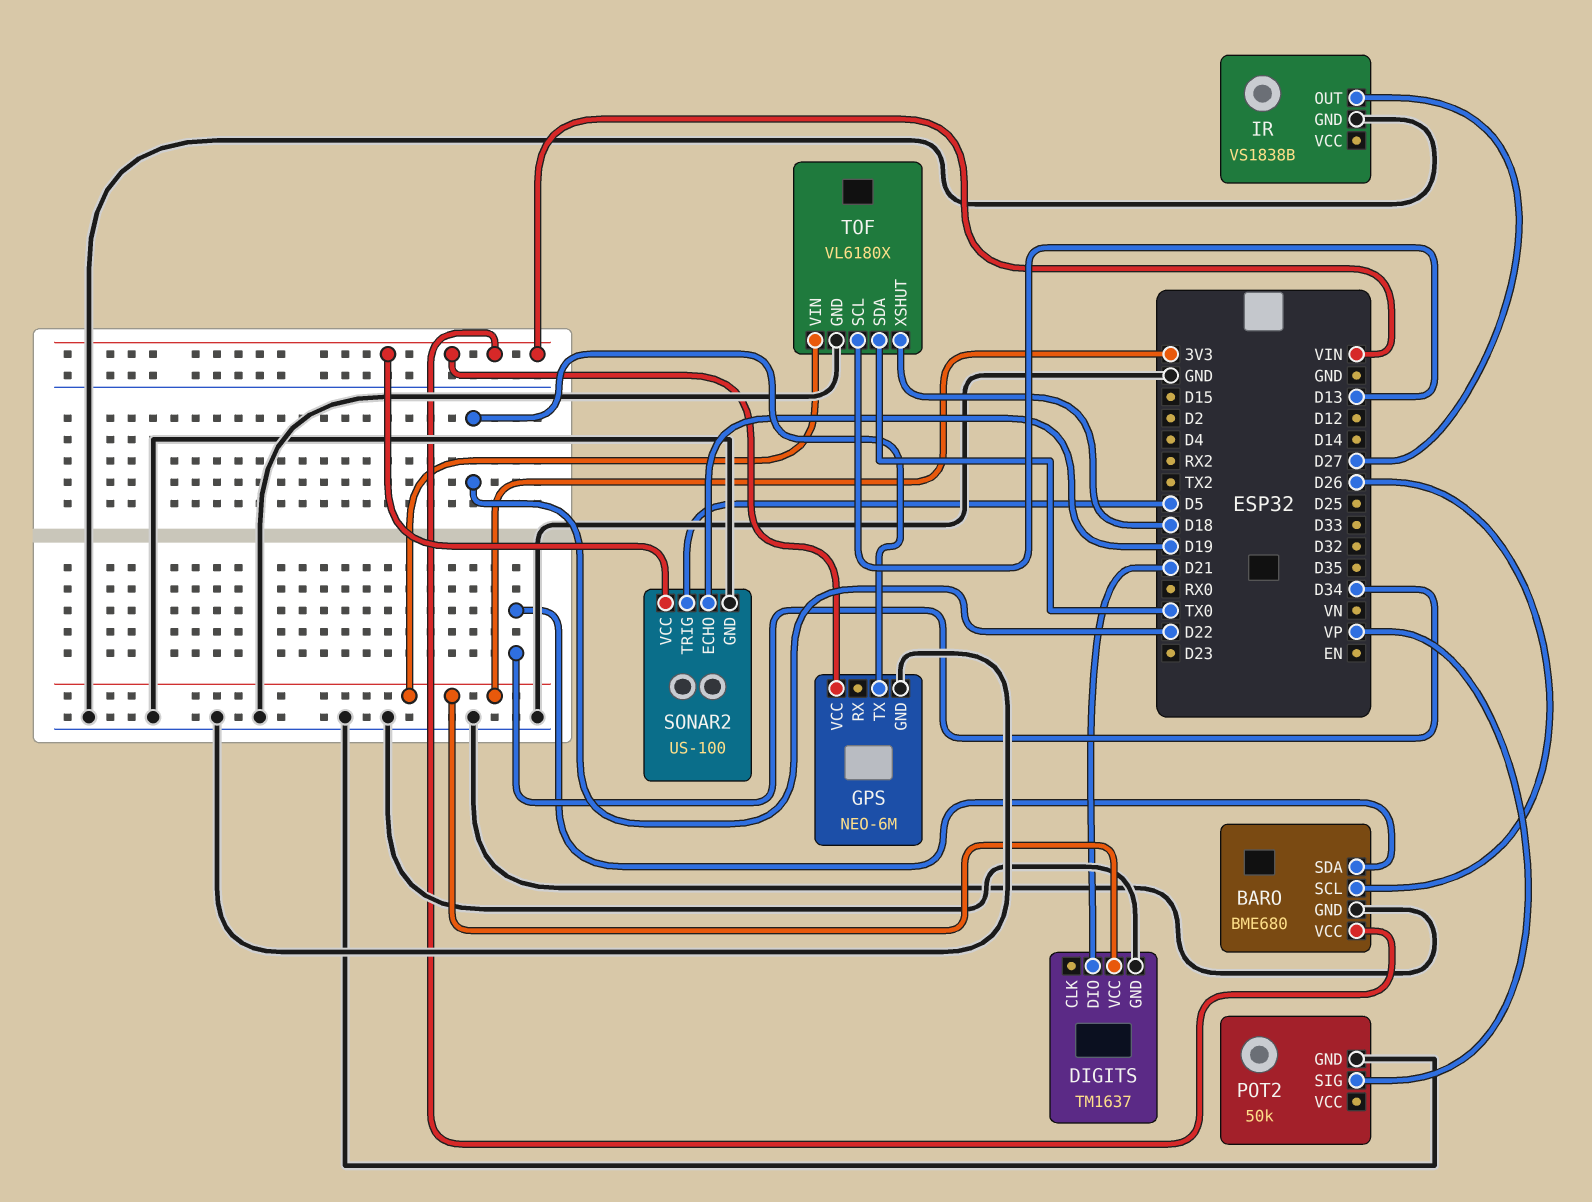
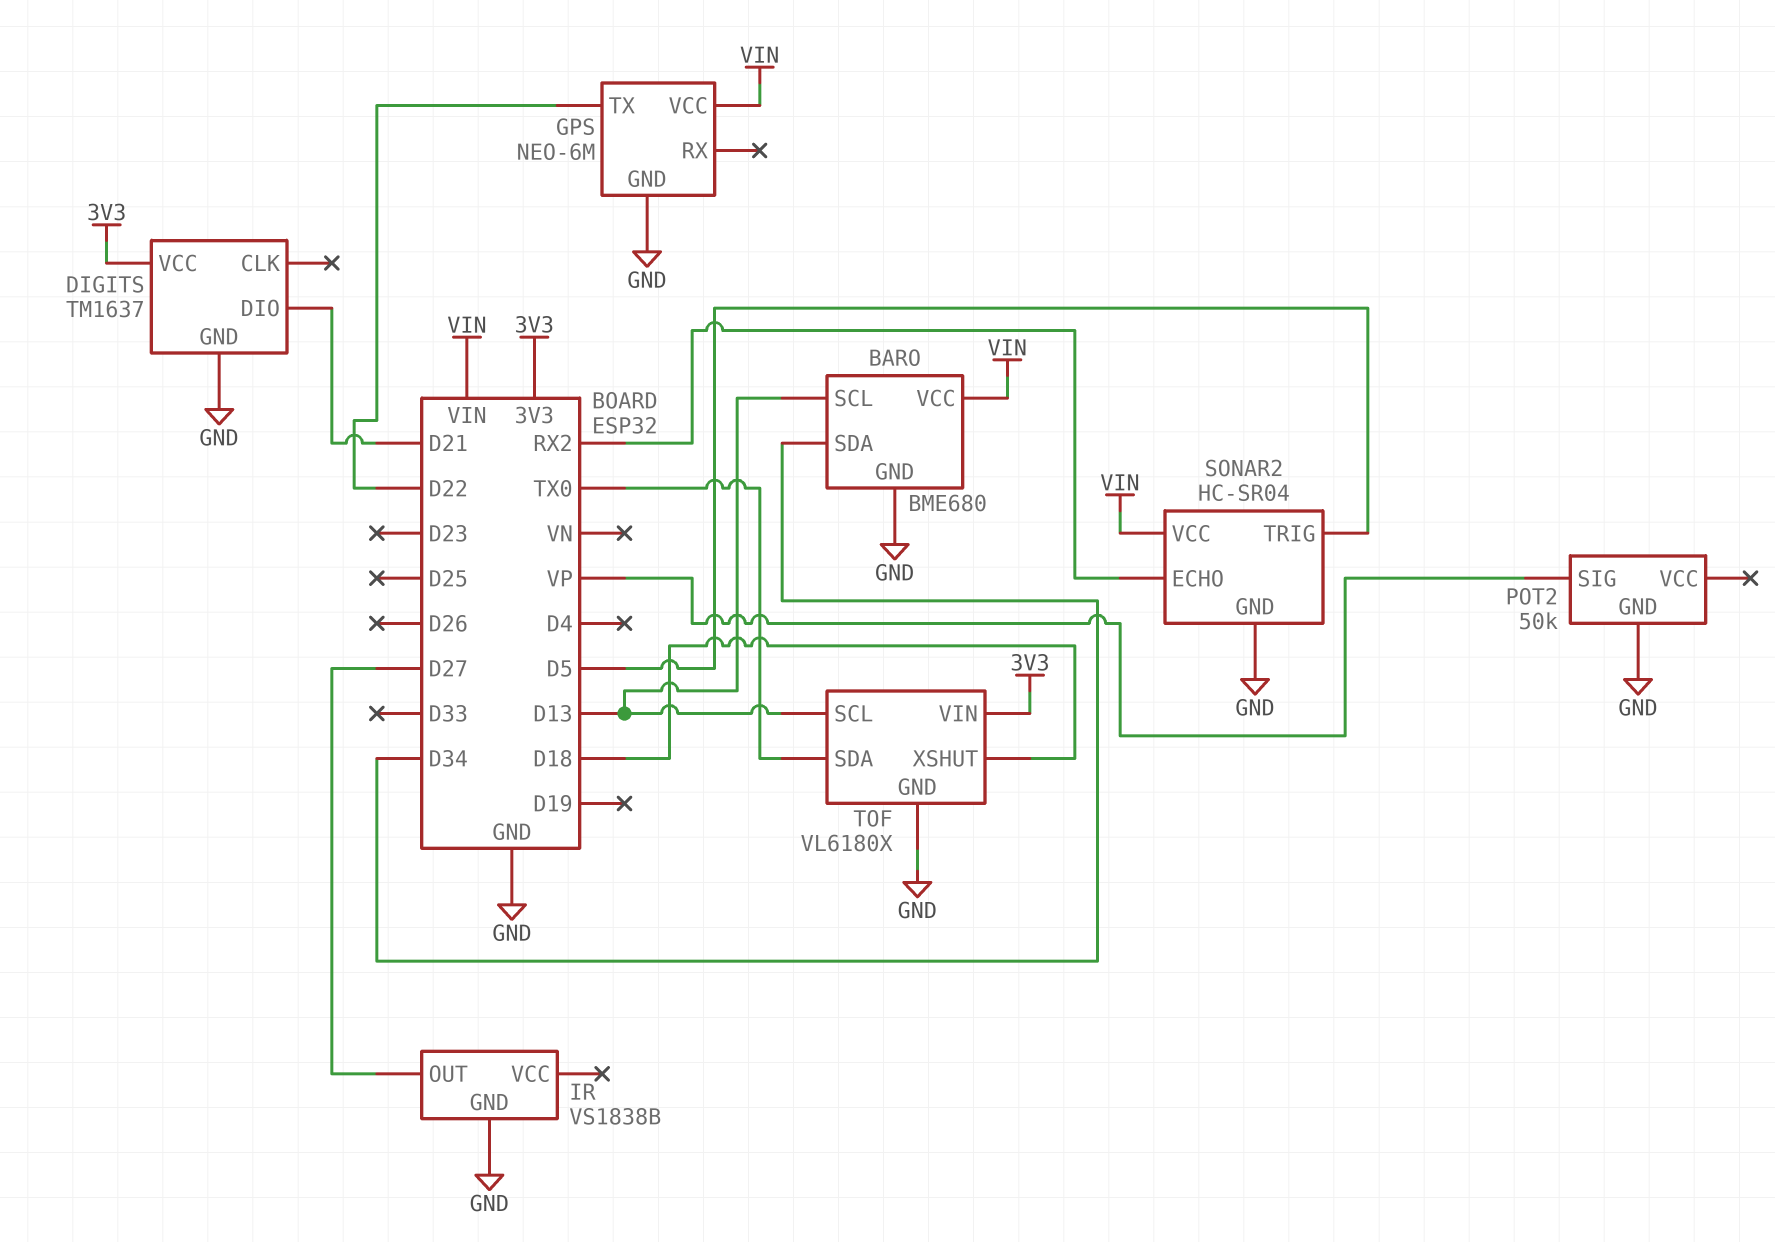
BARO pin SCL: D26 -> D13
SONAR2: US-100 -> HC-SR04
SONAR2 pin ECHO: D19 -> RX2

